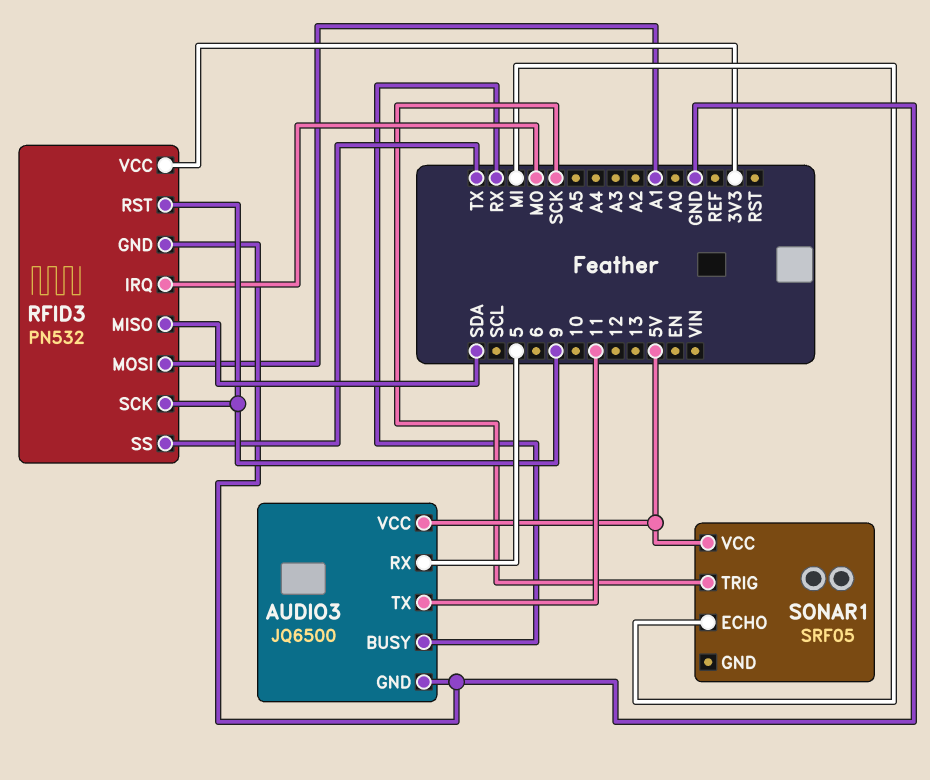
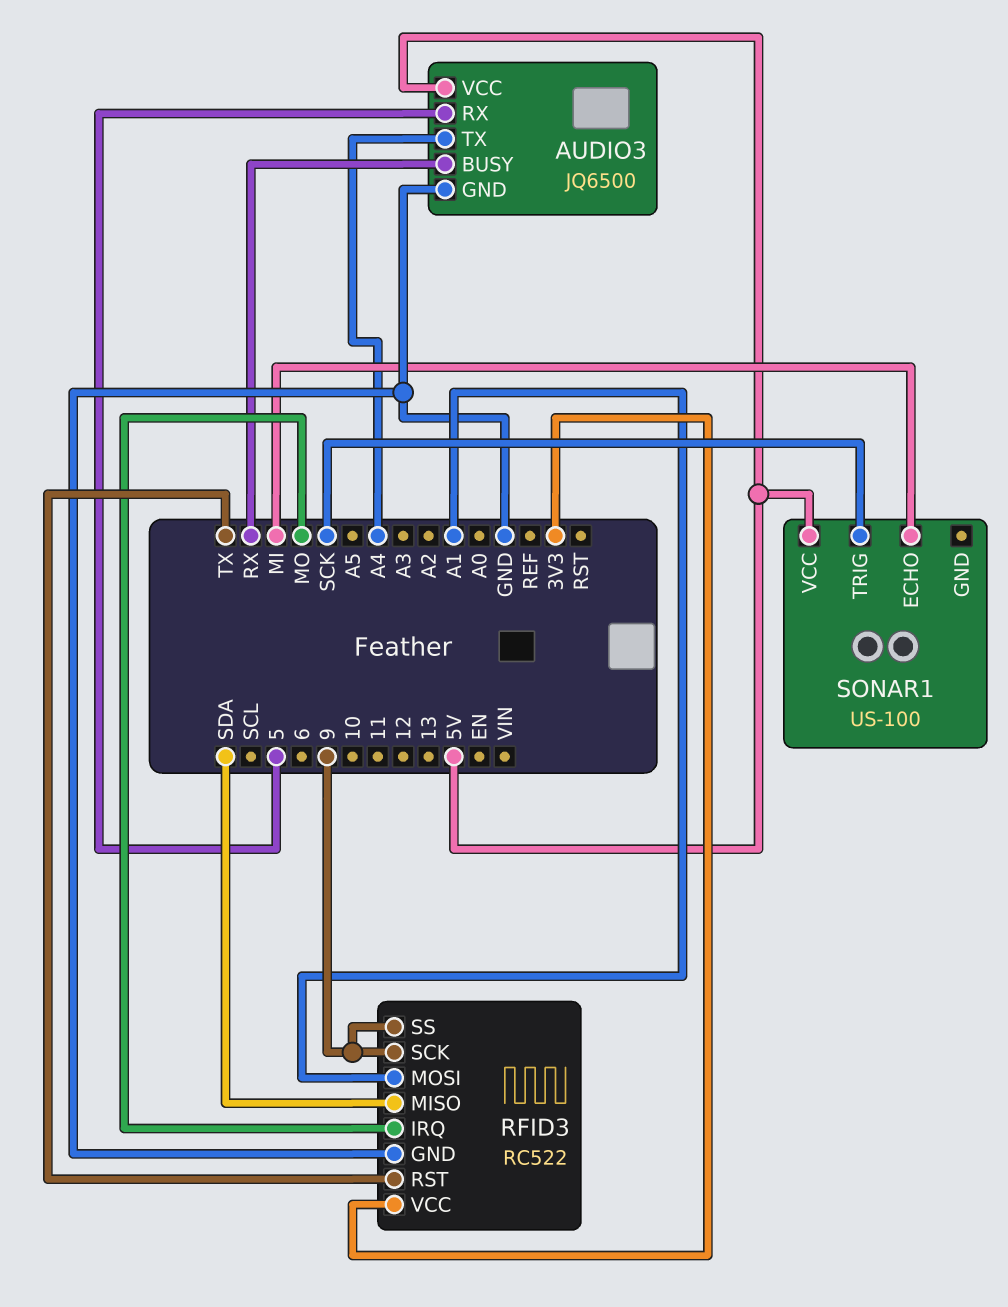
AUDIO3 pin TX: 11 -> A4
RFID3: PN532 -> RC522
RFID3 pin RST: 9 -> TX
RFID3 pin SS: TX -> 9
SONAR1: SRF05 -> US-100

